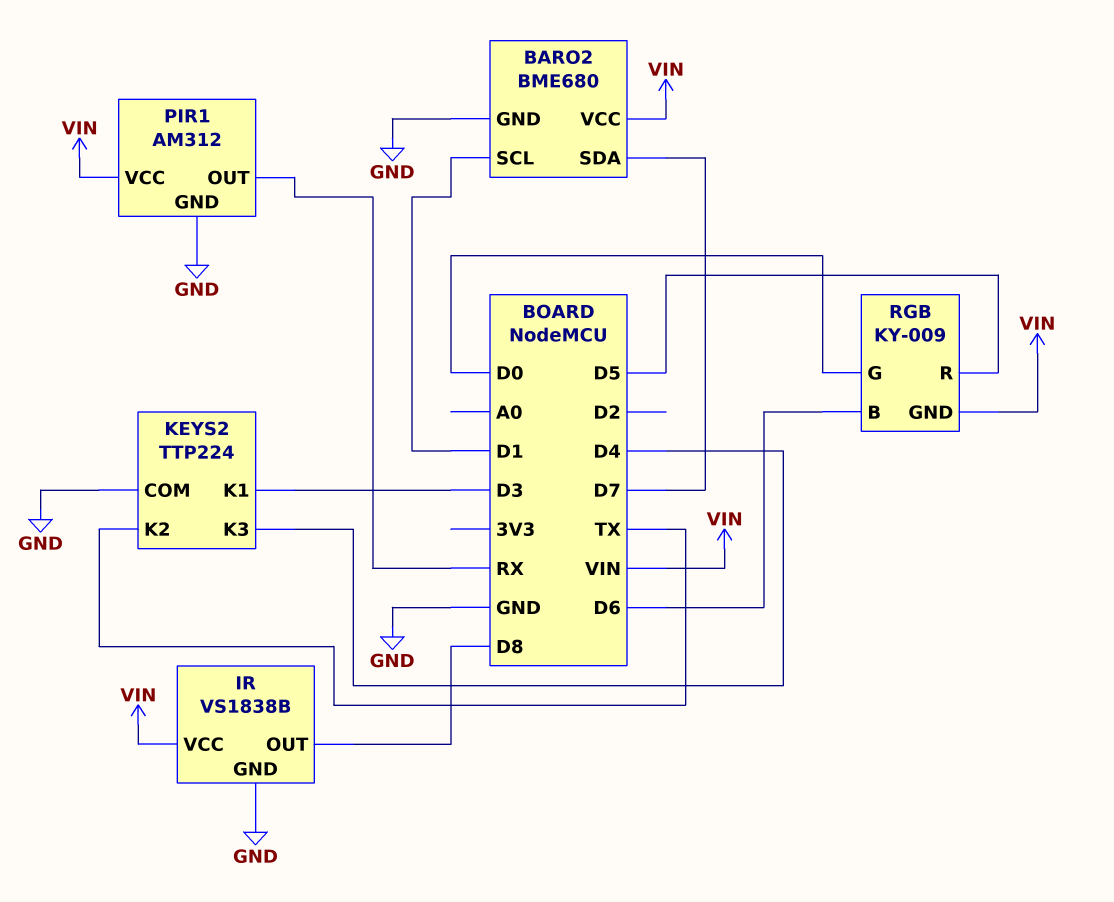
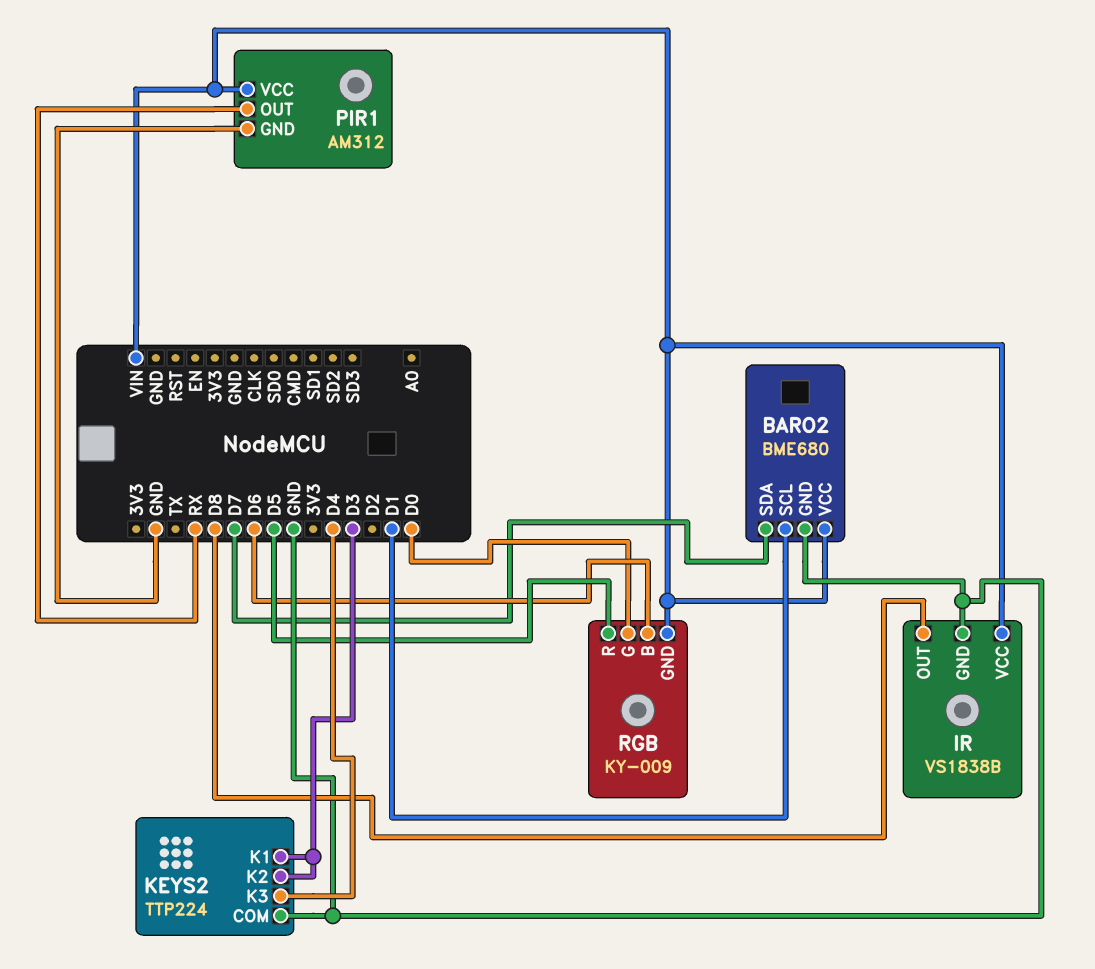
KEYS2 pin K2: TX -> D3

